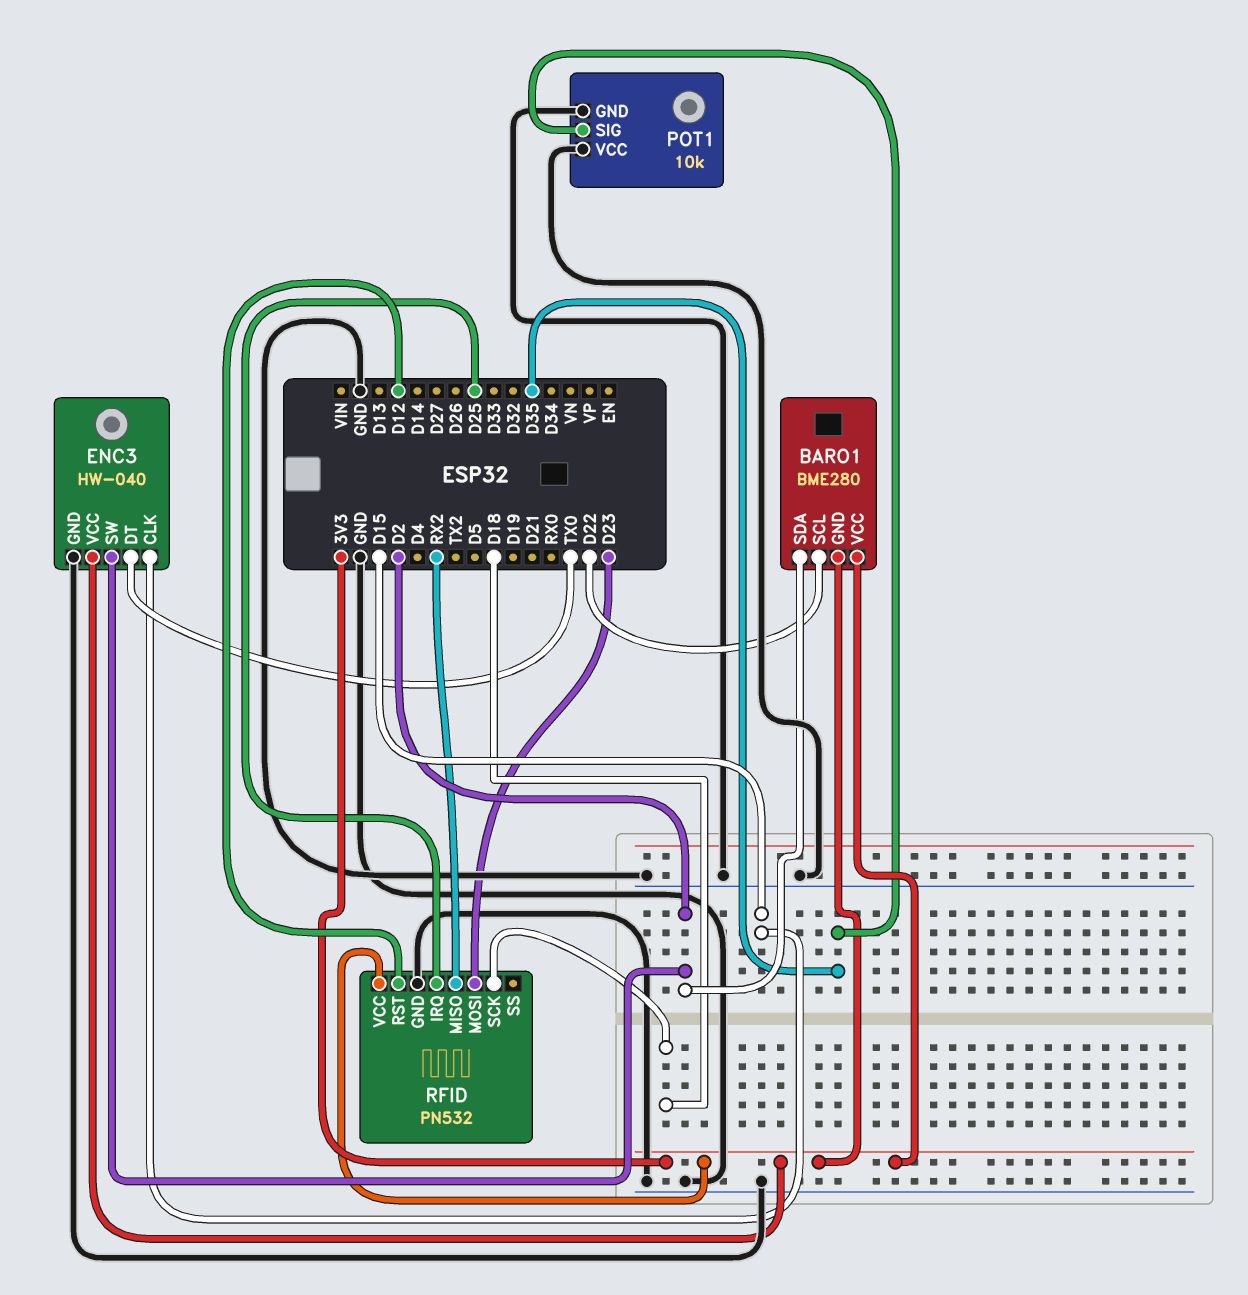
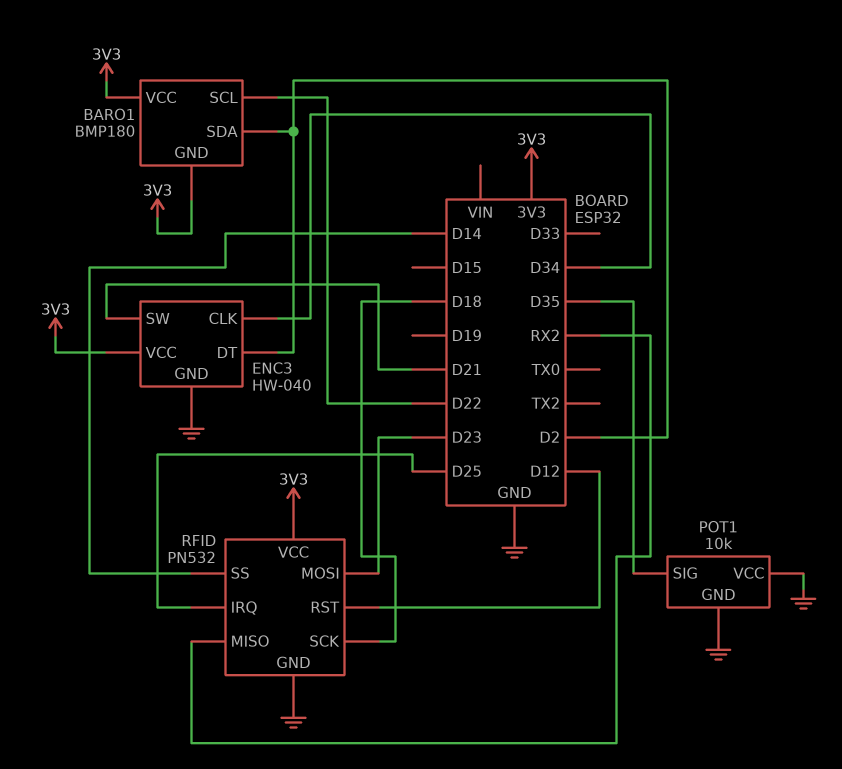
BARO1: BME280 -> BMP180
ENC3 pin CLK: D15 -> D34
ENC3 pin DT: TX0 -> D2
ENC3 pin SW: D2 -> D21
RFID pin SS: none -> D14

